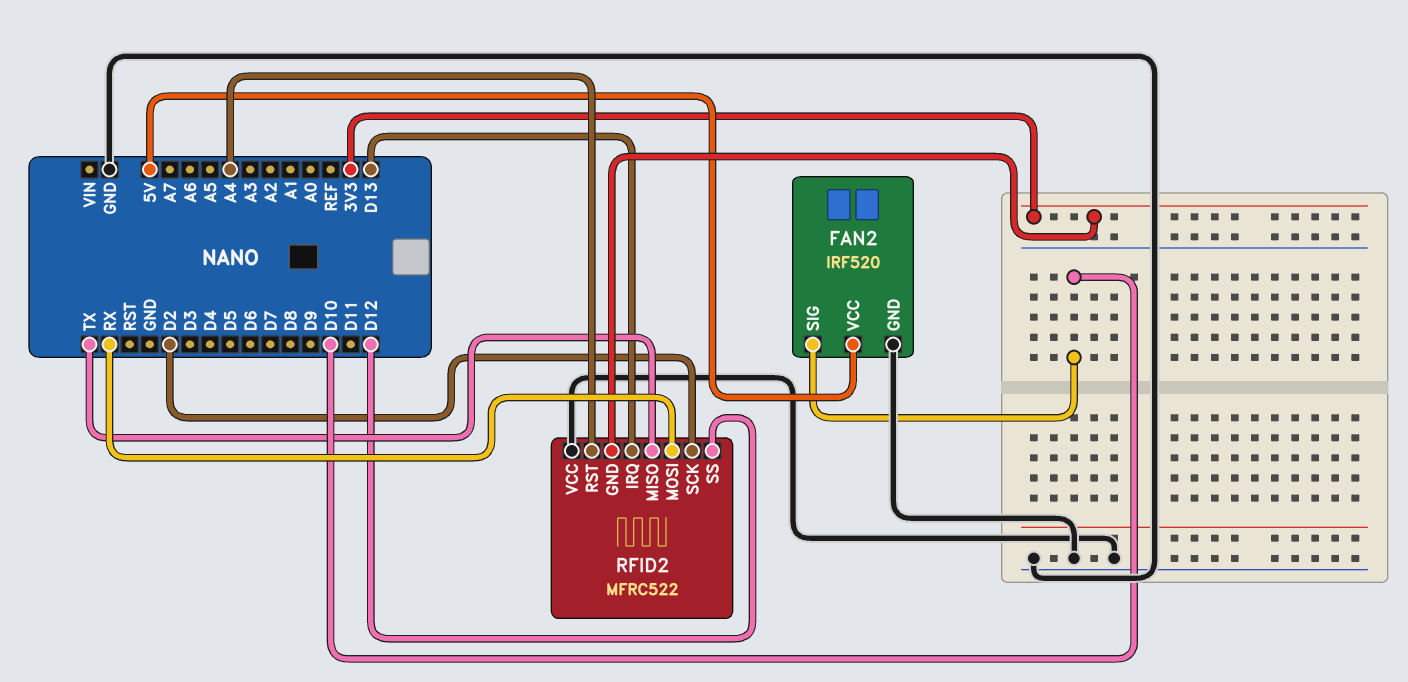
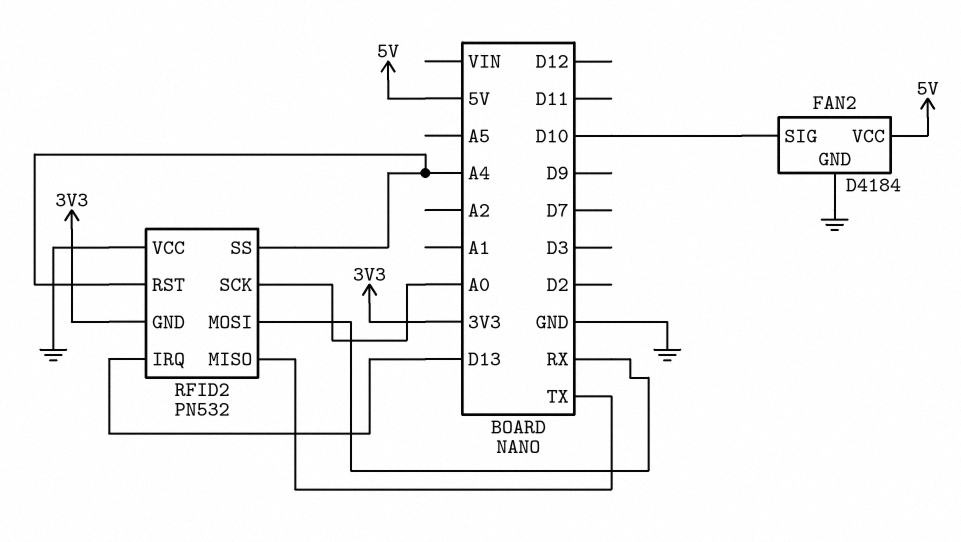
FAN2: IRF520 -> D4184
RFID2: MFRC522 -> PN532
RFID2 pin SCK: D2 -> A0
RFID2 pin SS: D12 -> A4

